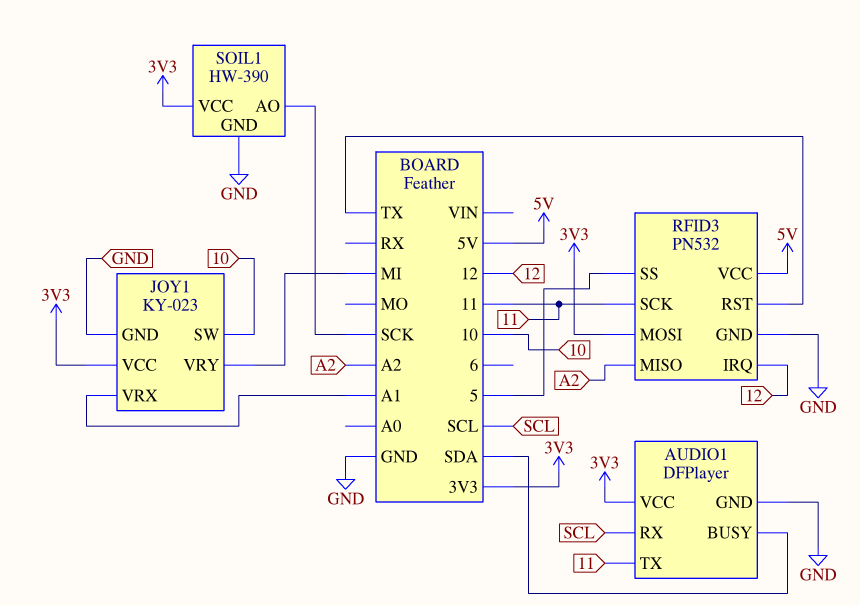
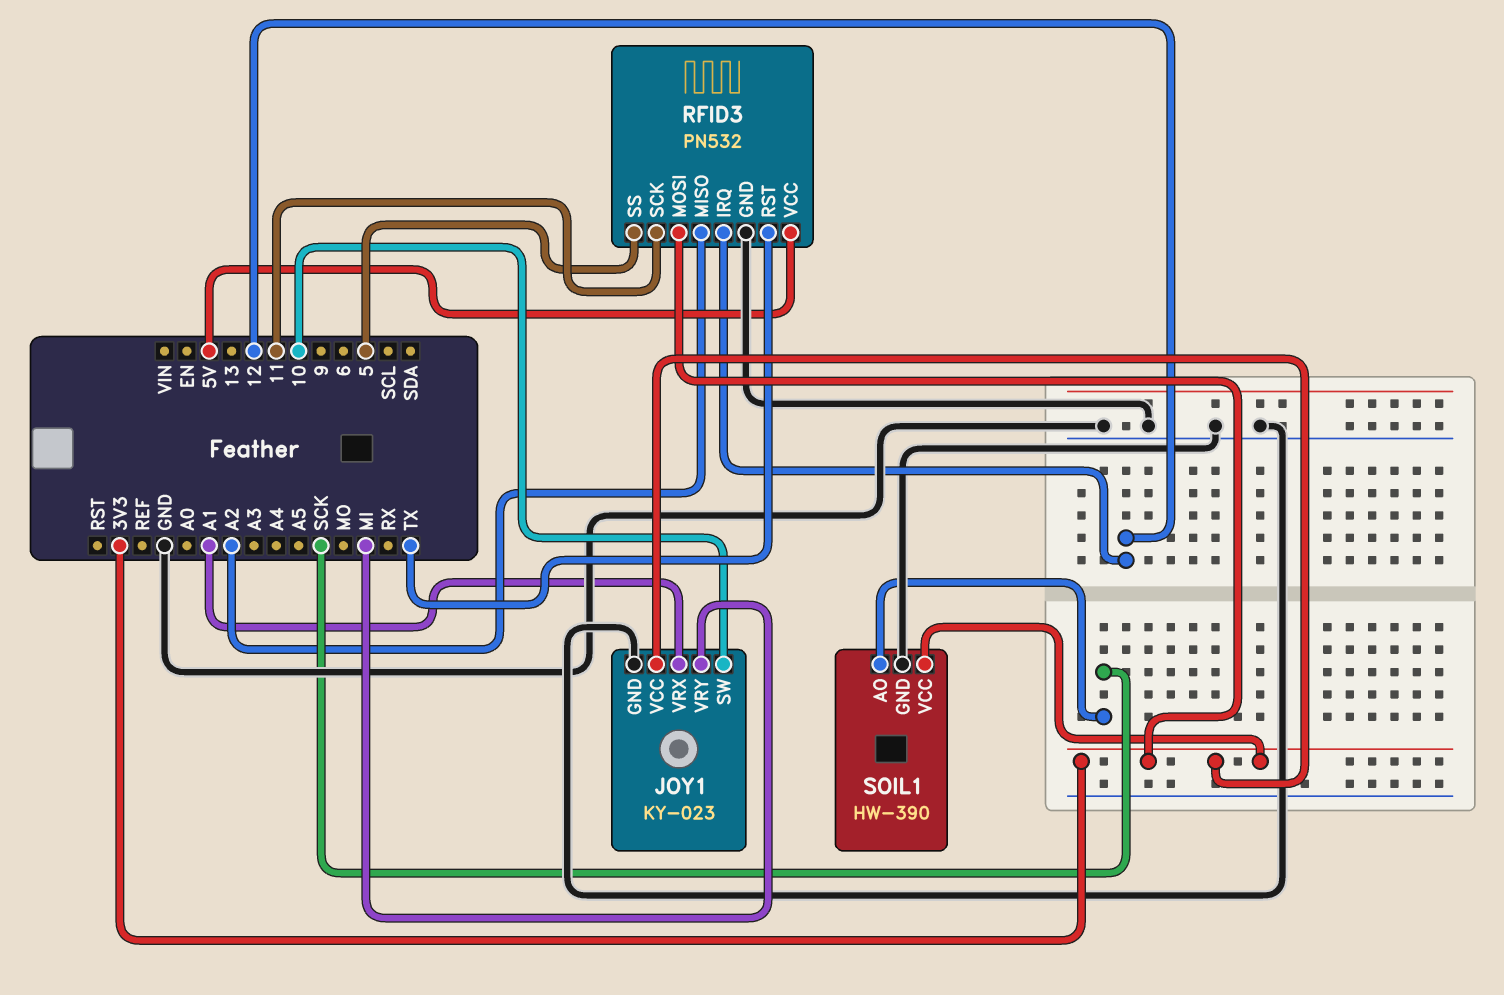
AUDIO1: DFPlayer -> none
AUDIO1 pin BUSY: SDA -> none
AUDIO1 pin GND: GND -> none
AUDIO1 pin RX: SCL -> none
AUDIO1 pin TX: 11 -> none
AUDIO1 pin VCC: 3V3 -> none

